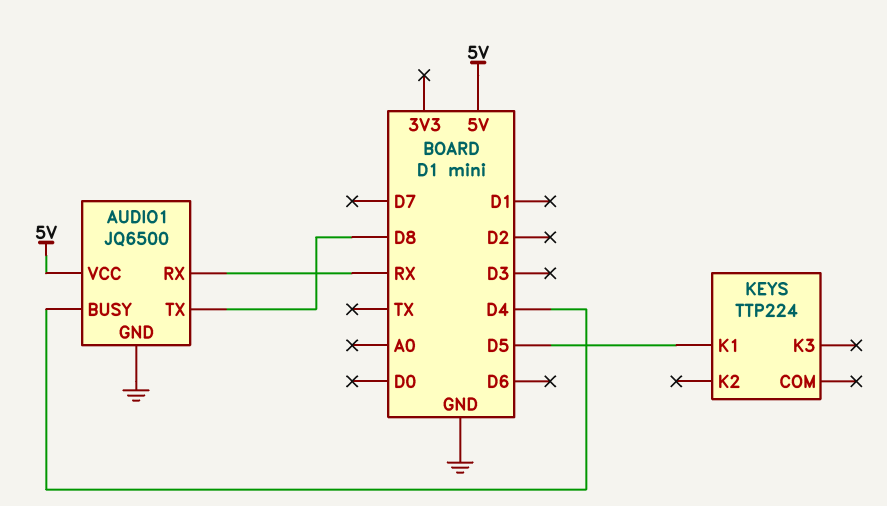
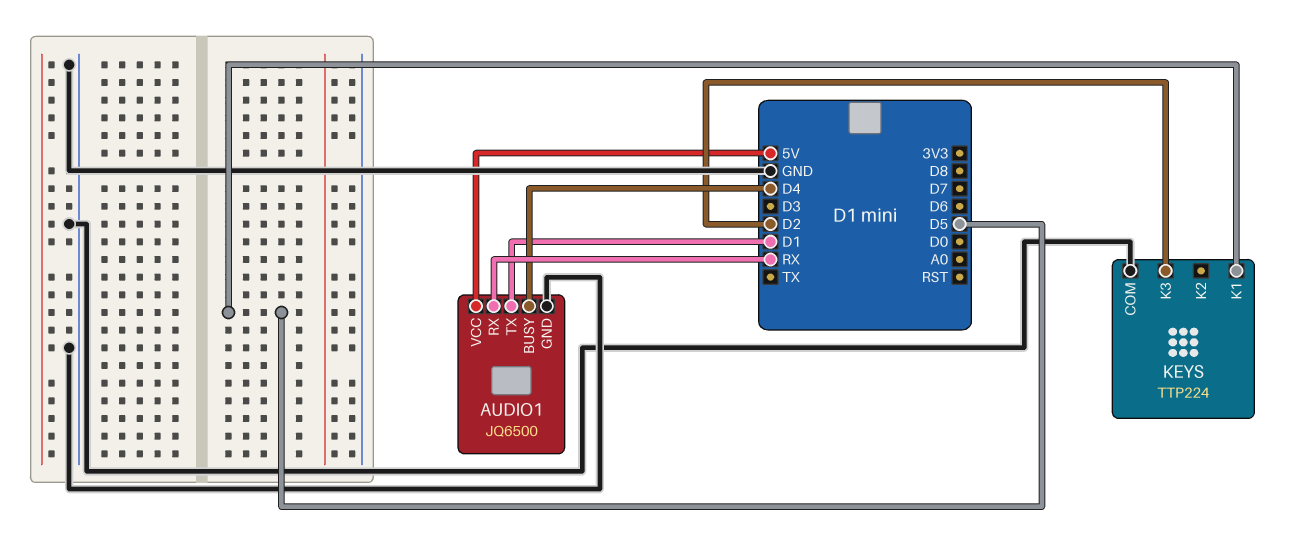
AUDIO1 pin TX: D8 -> D1
KEYS pin COM: none -> GND
KEYS pin K3: none -> D2

